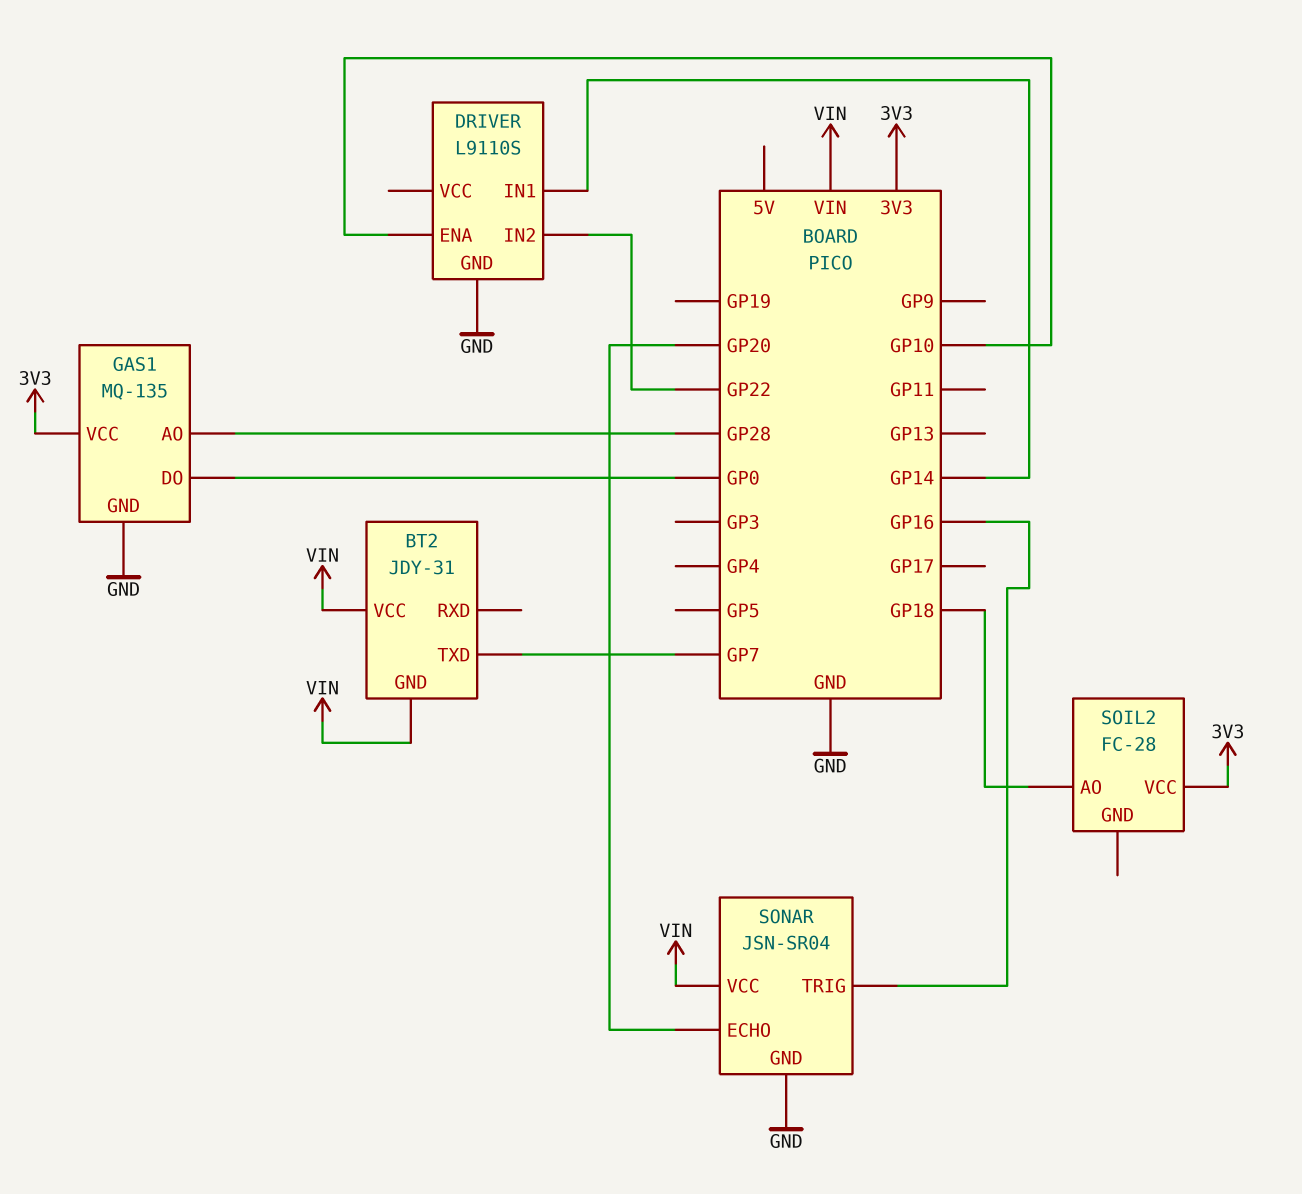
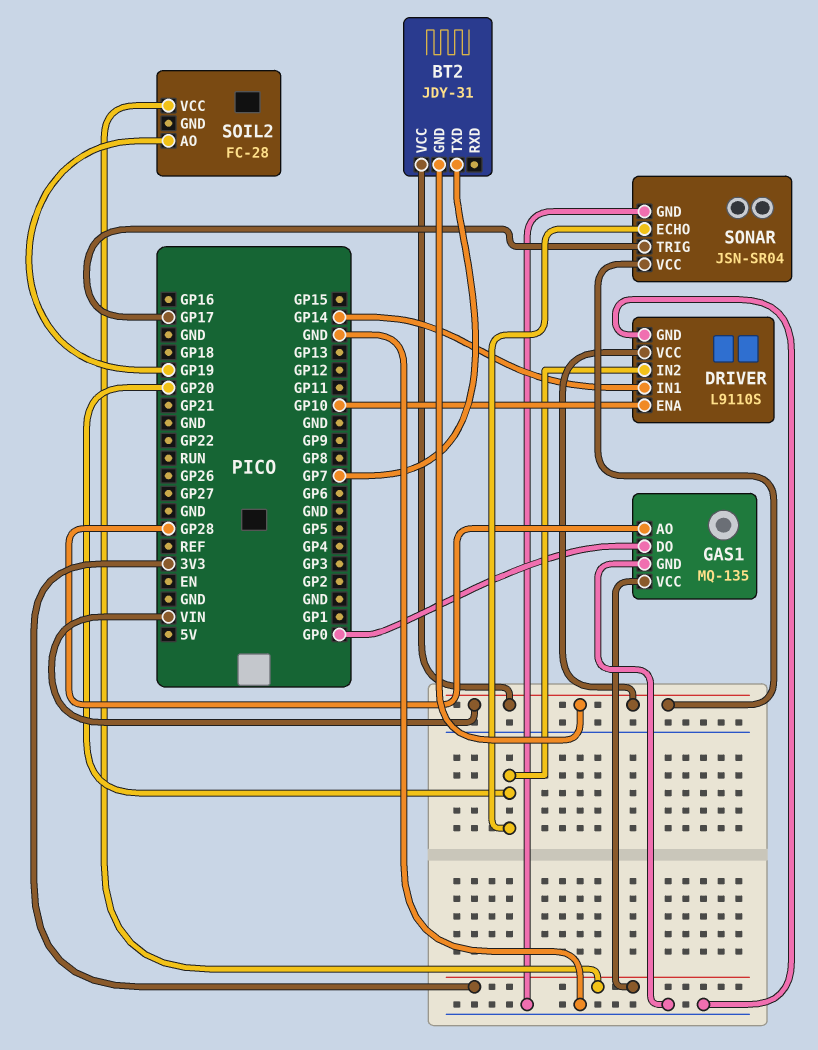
DRIVER pin IN2: GP22 -> GP20
DRIVER pin VCC: none -> VIN
SOIL2 pin AO: GP18 -> GP19
SONAR pin TRIG: GP16 -> GP17

